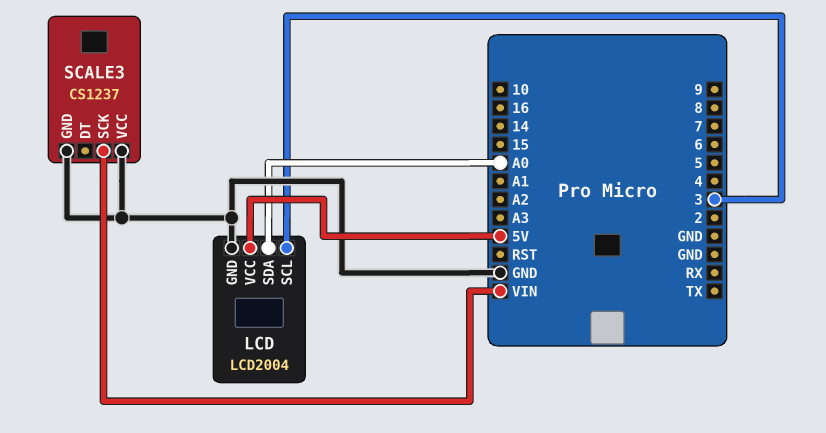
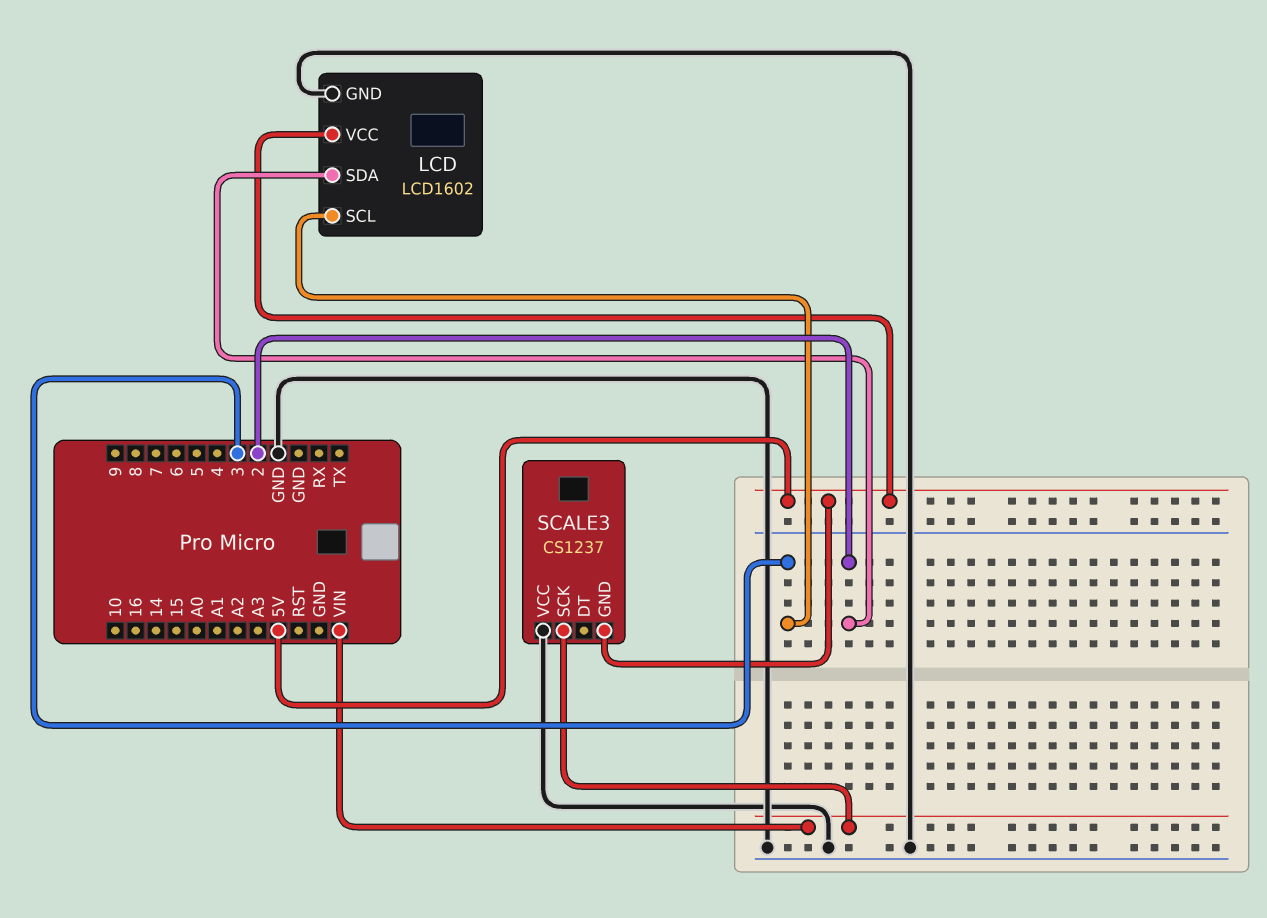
LCD: LCD2004 -> LCD1602
LCD pin SDA: A0 -> 2
SCALE3 pin GND: GND -> 5V

